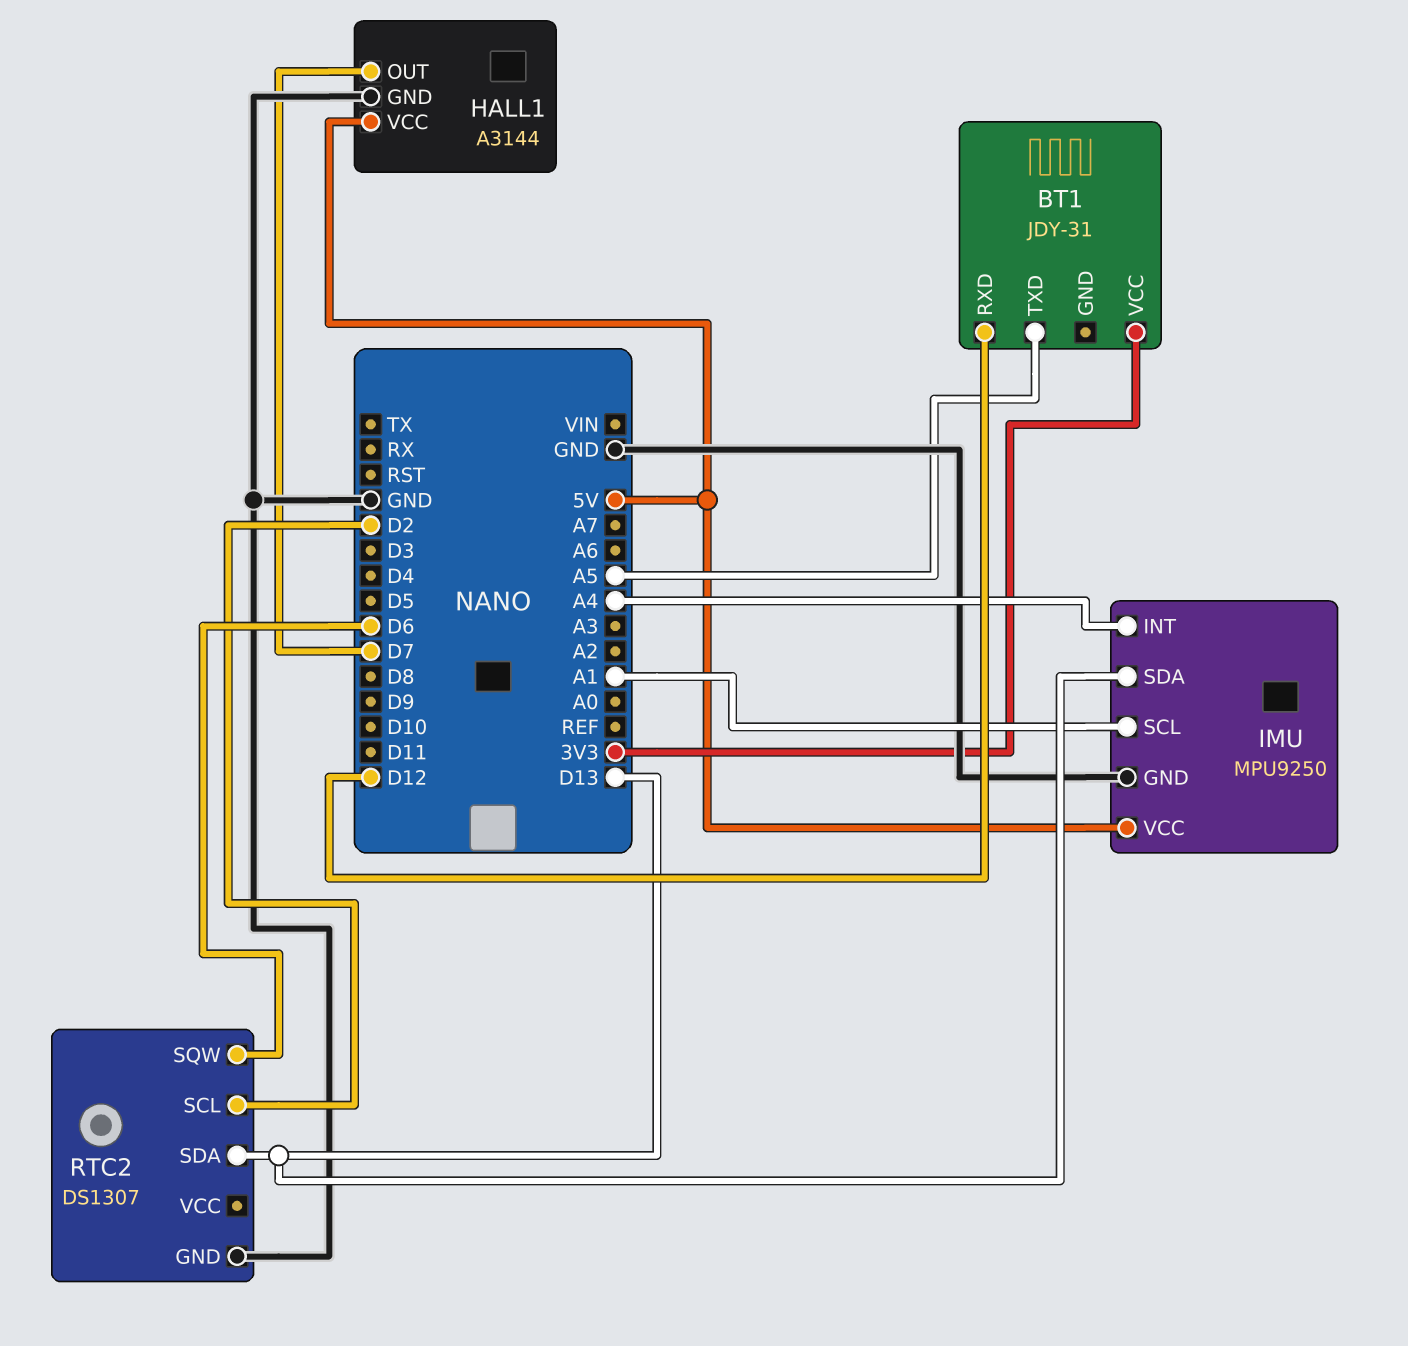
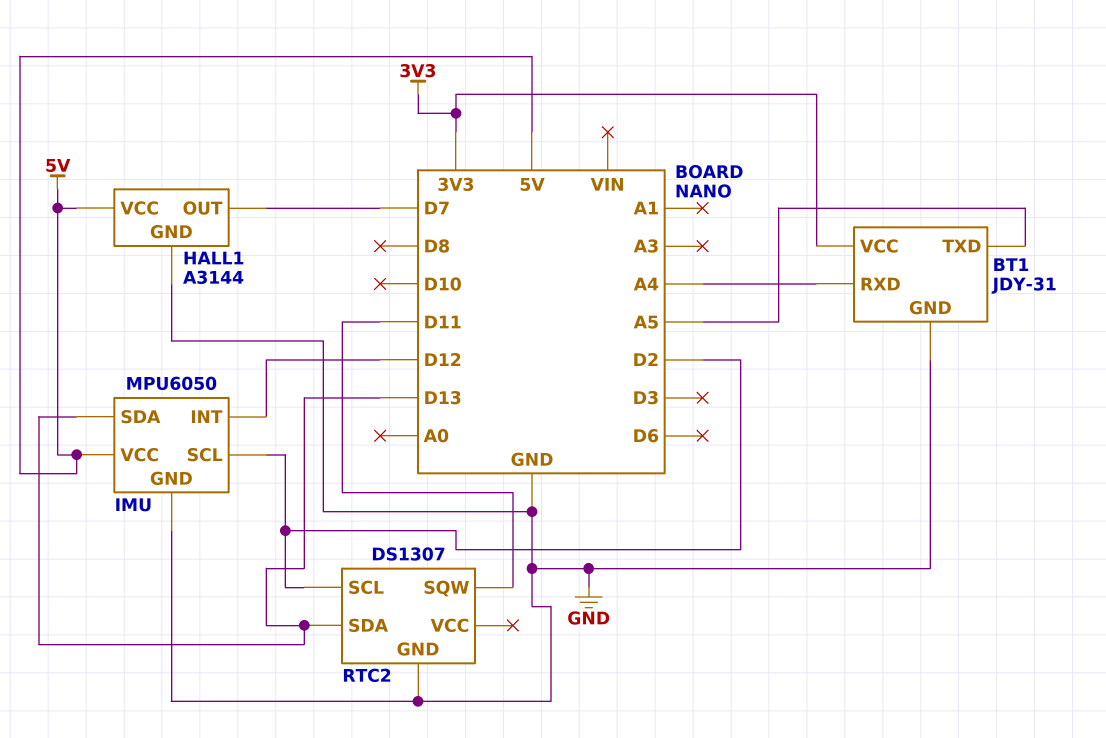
BT1 pin GND: none -> GND
BT1 pin RXD: D12 -> A4
IMU: MPU9250 -> MPU6050
IMU pin INT: A4 -> D12
IMU pin SCL: A1 -> D2
RTC2 pin SQW: D6 -> D11

